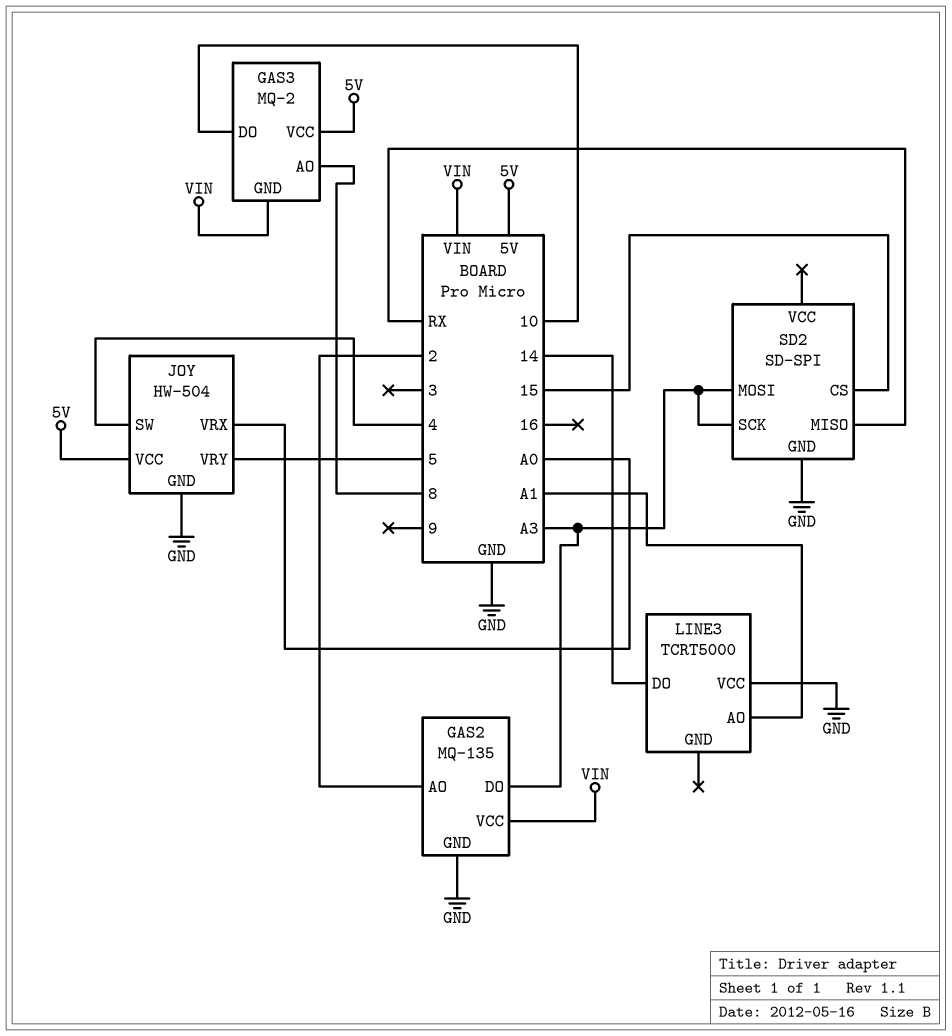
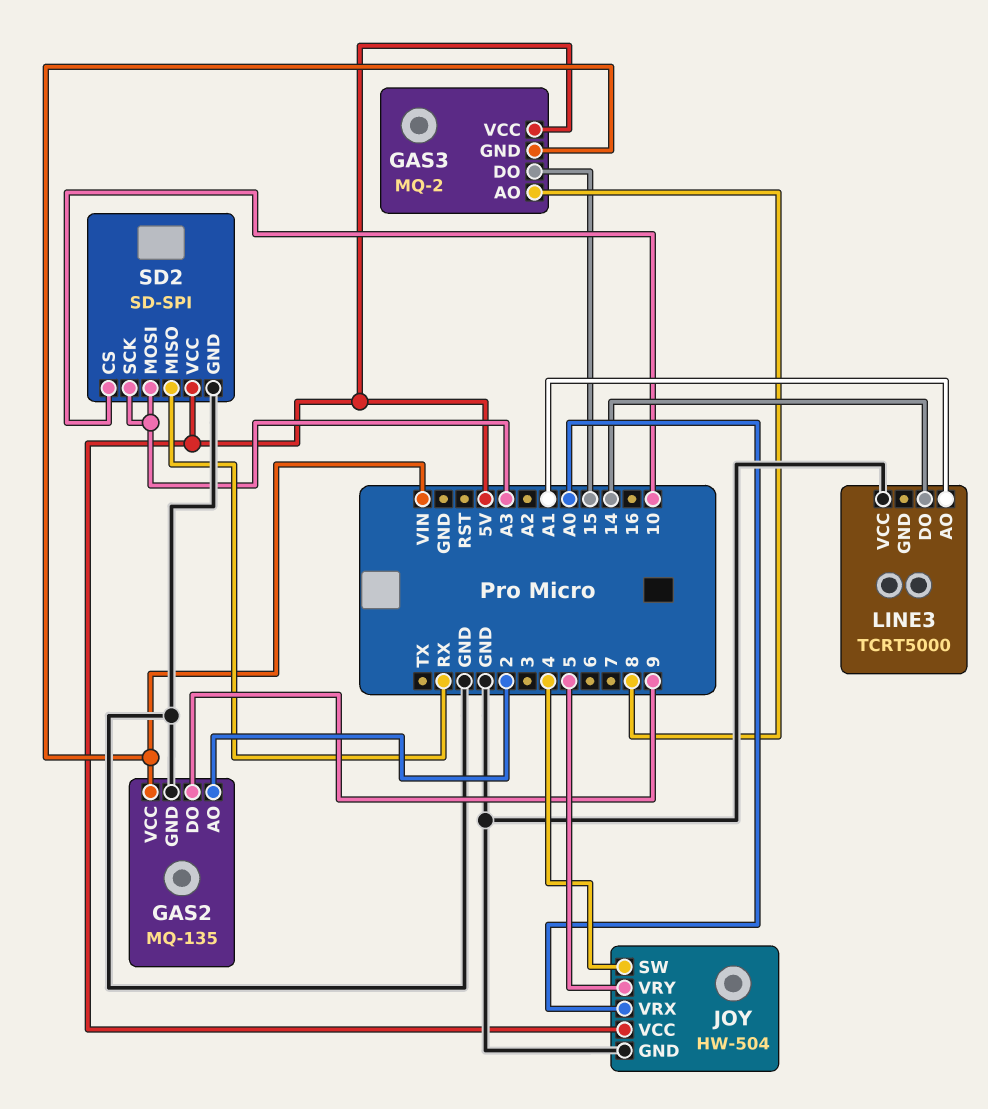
GAS2 pin DO: A3 -> 9
GAS3 pin DO: 10 -> 15
SD2 pin CS: 15 -> 10
SD2 pin VCC: none -> 5V

